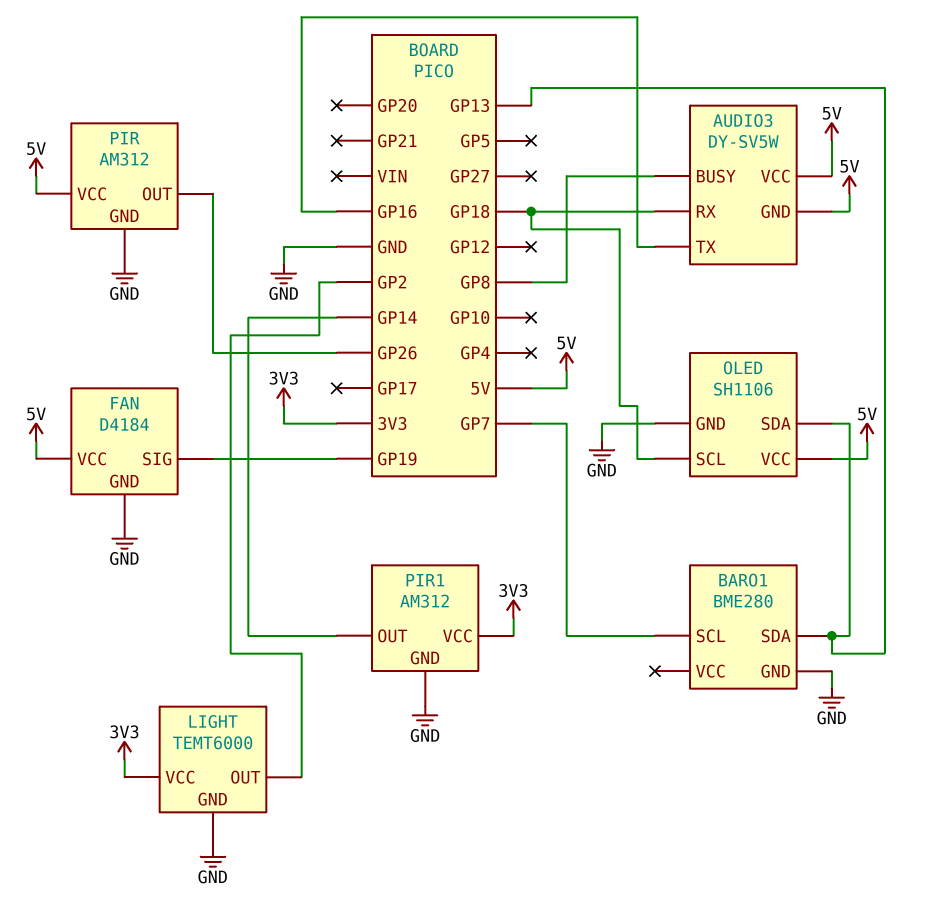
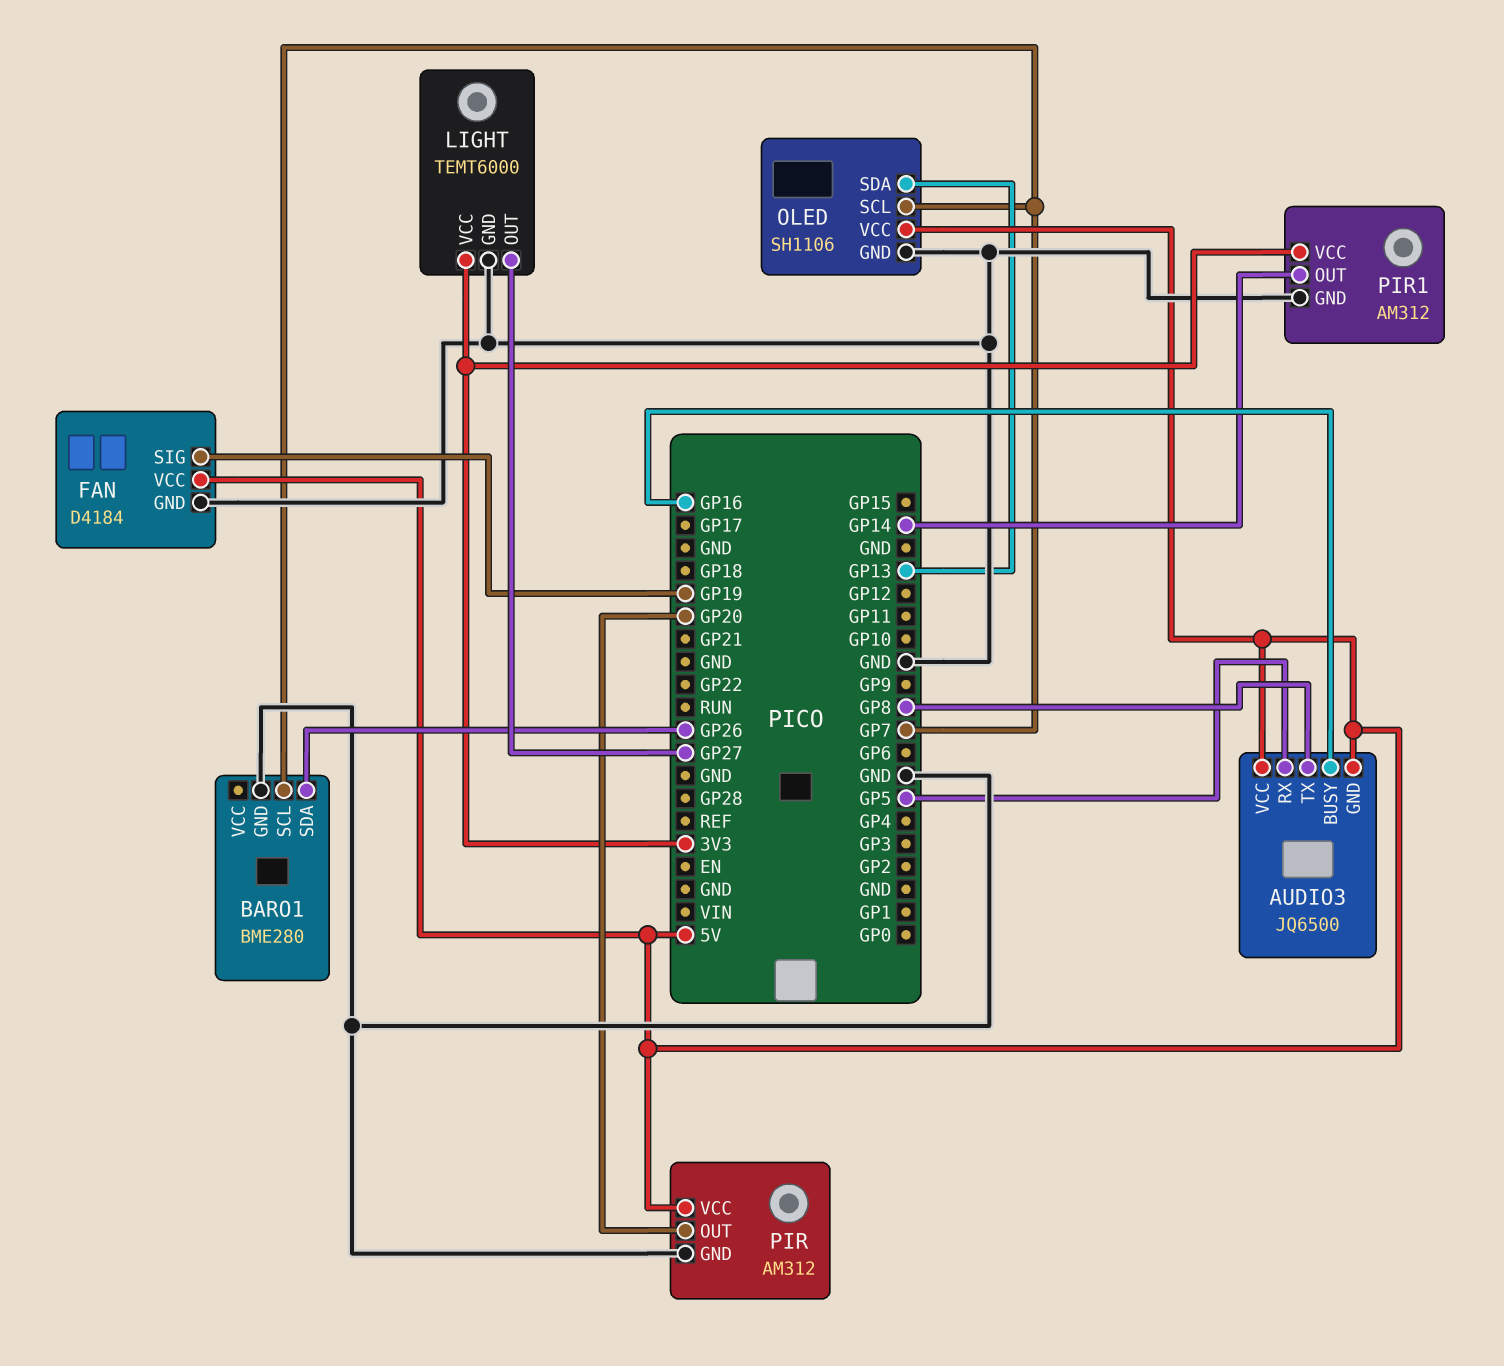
AUDIO3: DY-SV5W -> JQ6500
AUDIO3 pin BUSY: GP8 -> GP16
AUDIO3 pin RX: GP18 -> GP5
AUDIO3 pin TX: GP16 -> GP8
BARO1 pin SDA: GP13 -> GP26
LIGHT pin OUT: GP2 -> GP27
OLED pin SCL: GP18 -> GP7
PIR pin OUT: GP26 -> GP20

